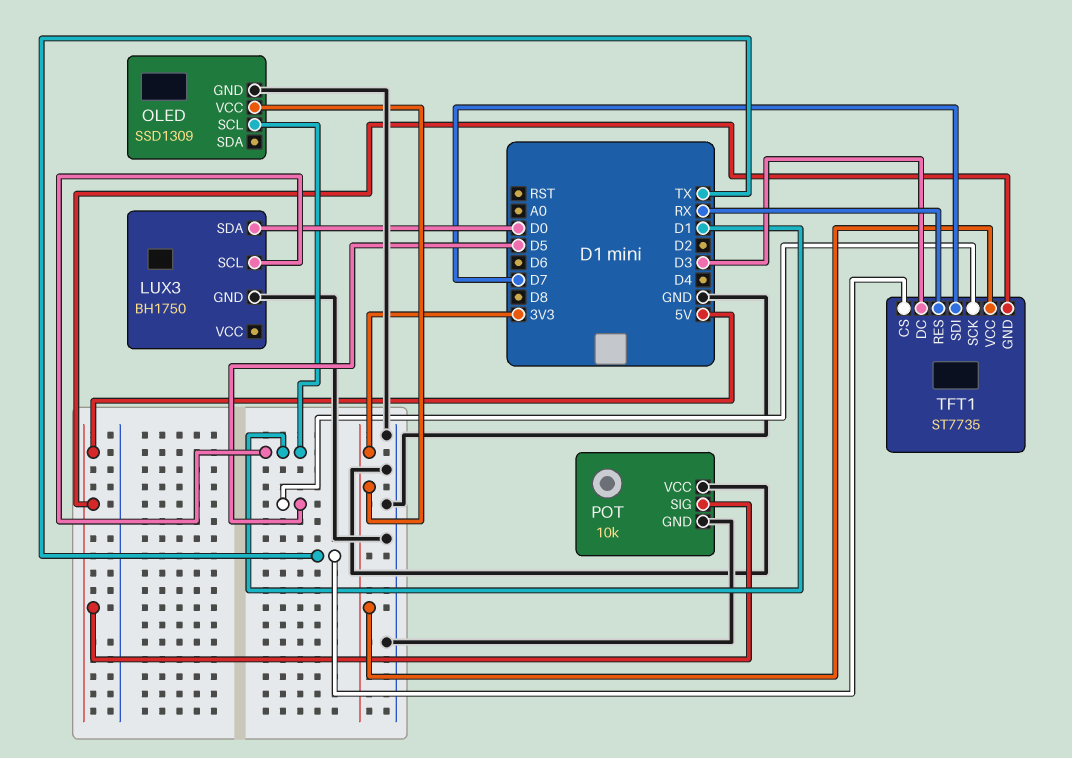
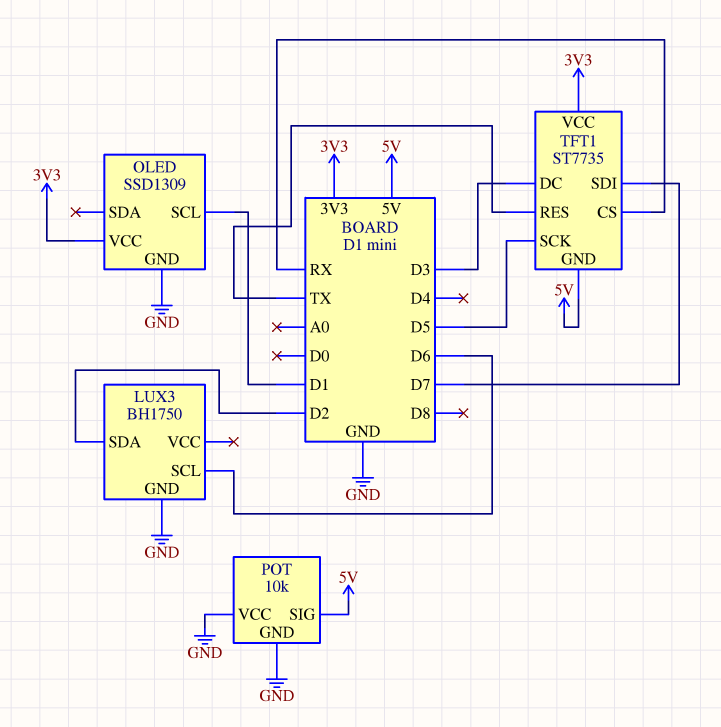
LUX3 pin SCL: D1 -> D6
LUX3 pin SDA: D0 -> D2
TFT1 pin CS: TX -> RX
TFT1 pin RES: RX -> TX

